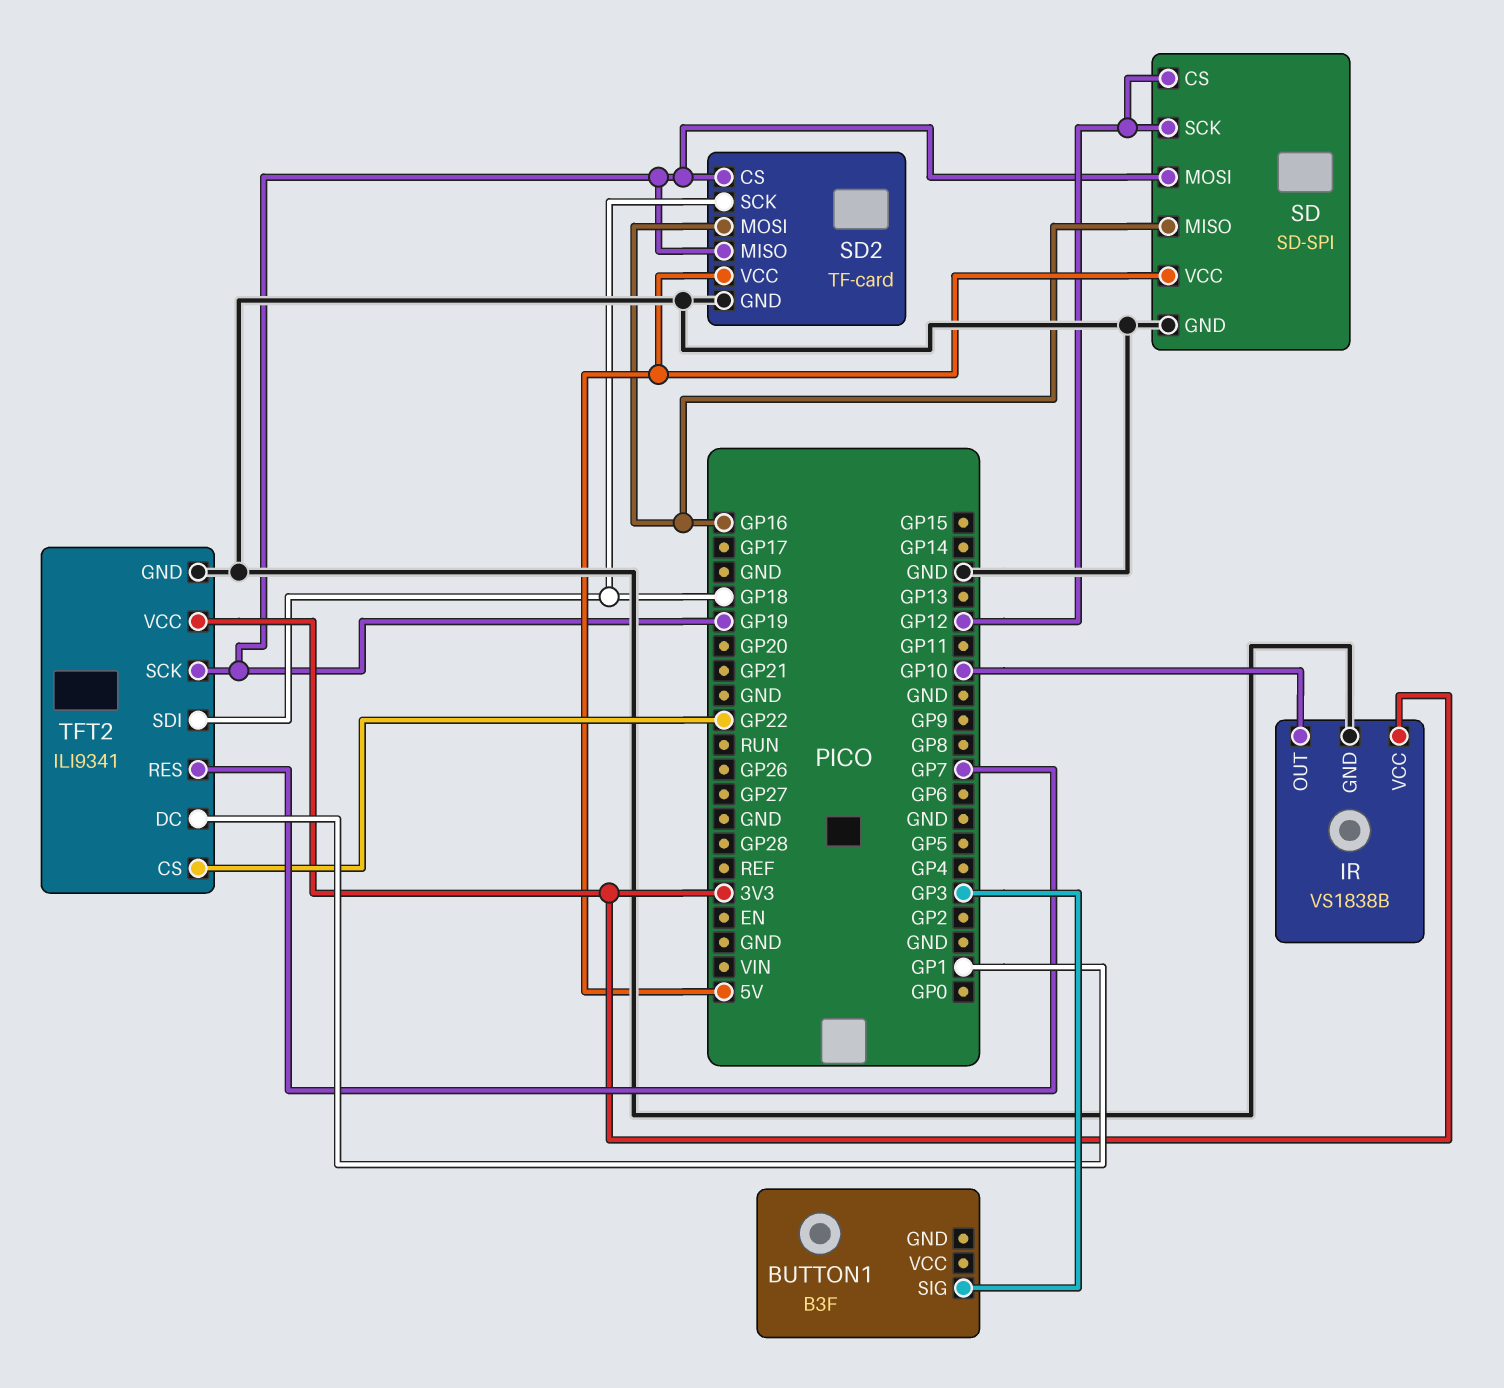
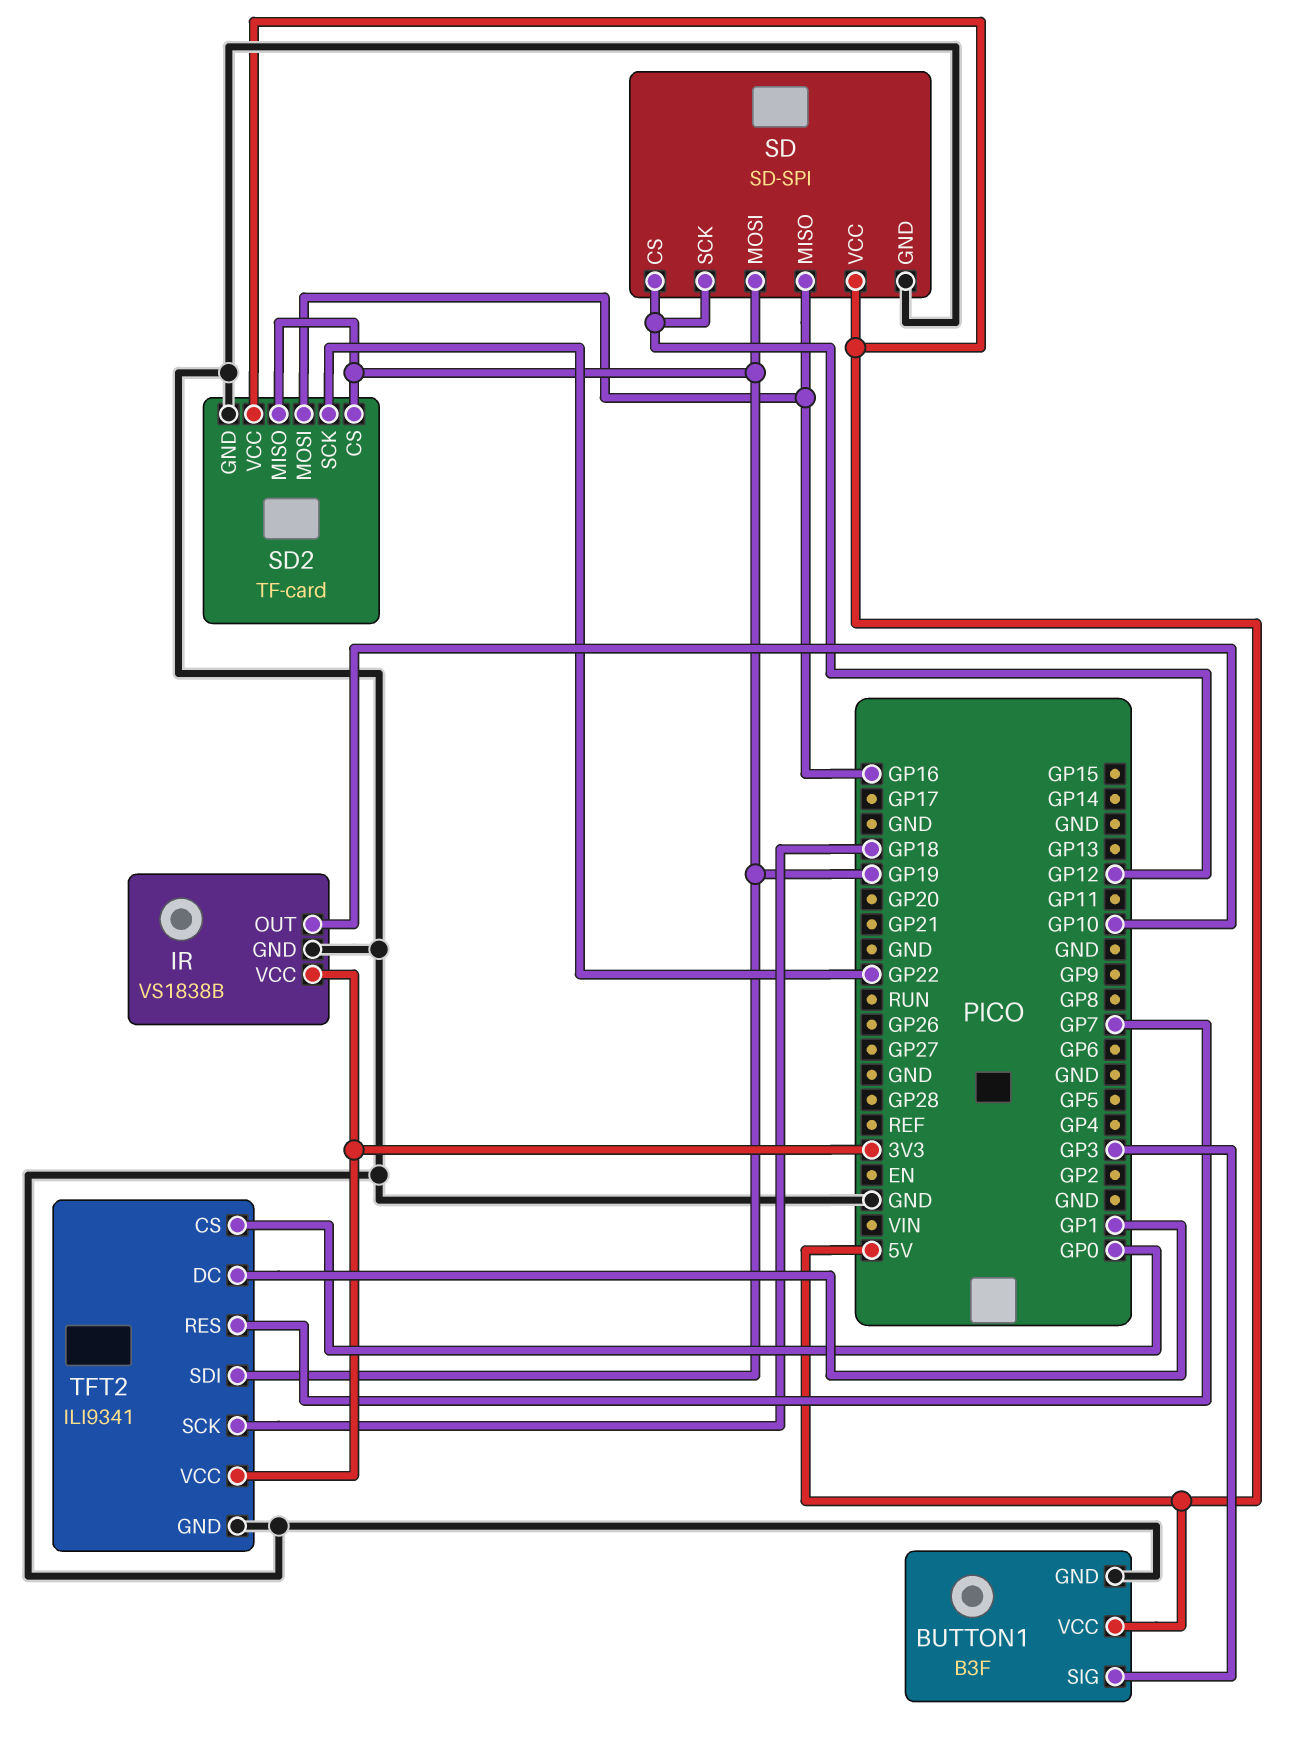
BUTTON1 pin GND: none -> GND
BUTTON1 pin VCC: none -> 5V
SD2 pin SCK: GP18 -> GP22
TFT2 pin CS: GP22 -> GP0
TFT2 pin SCK: GP19 -> GP18
TFT2 pin SDI: GP18 -> GP19

